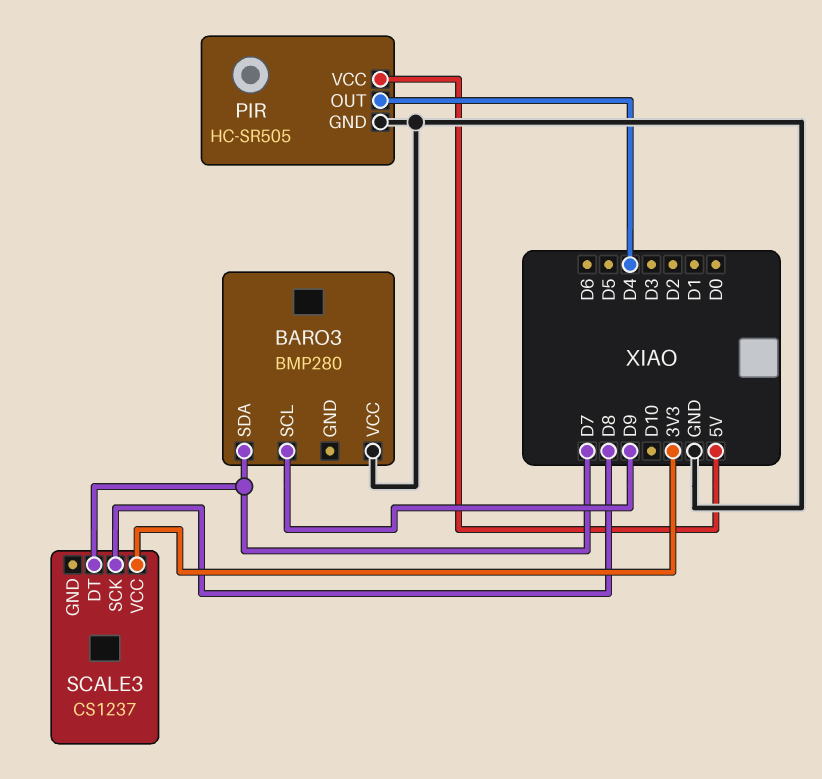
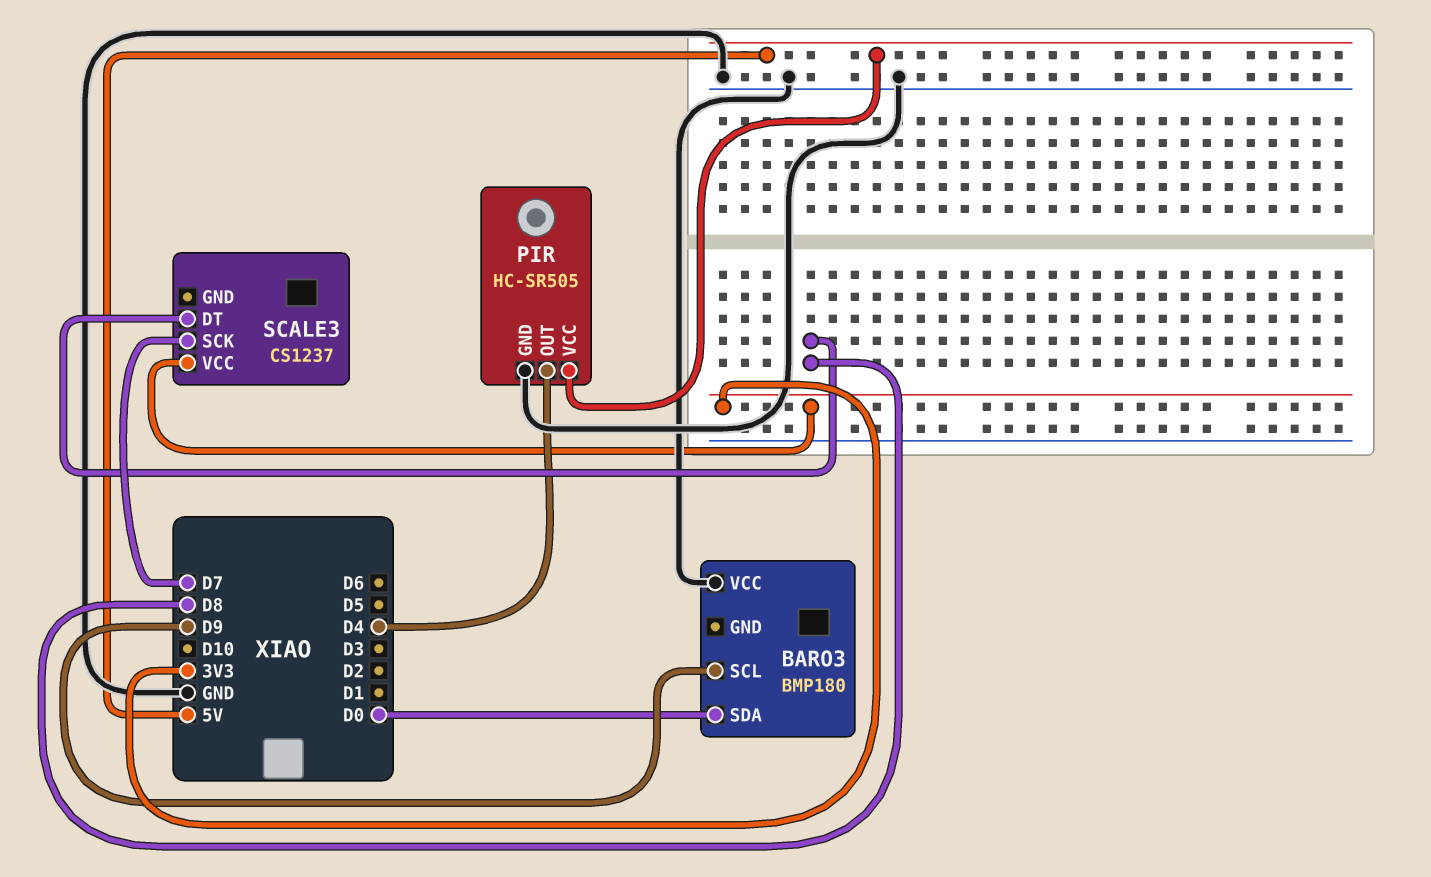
BARO3: BMP280 -> BMP180
BARO3 pin SDA: D7 -> D0
SCALE3 pin DT: D7 -> D8
SCALE3 pin SCK: D8 -> D7

